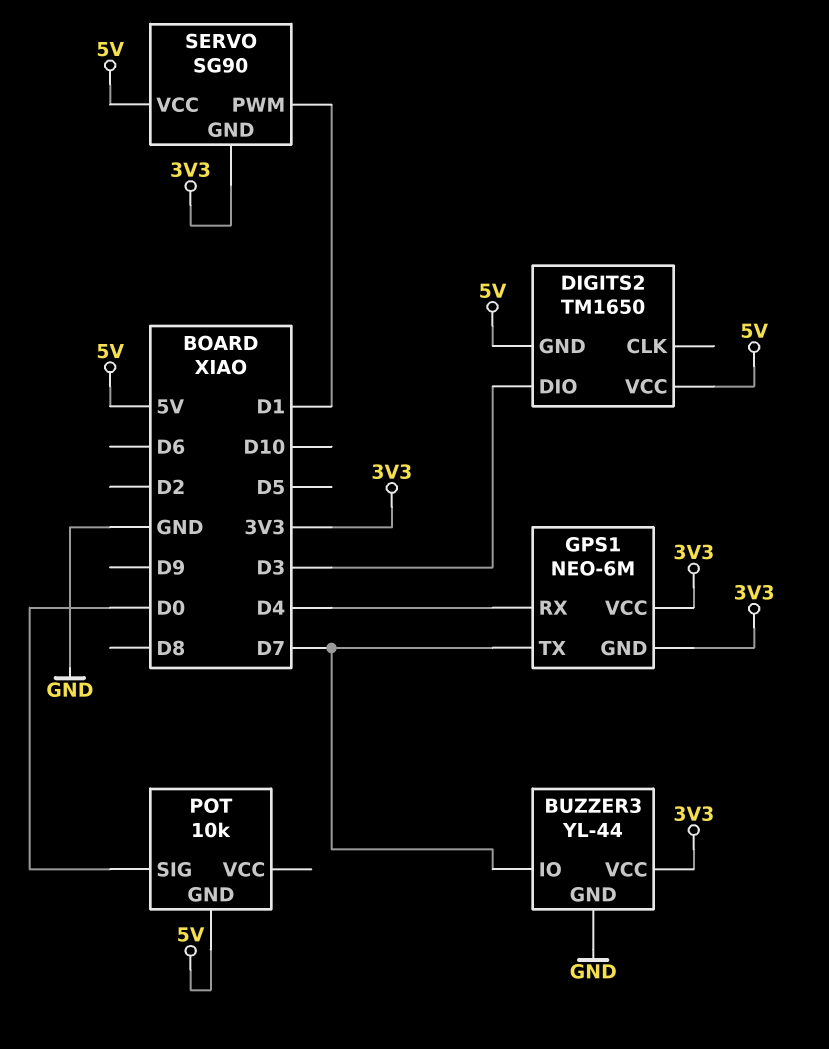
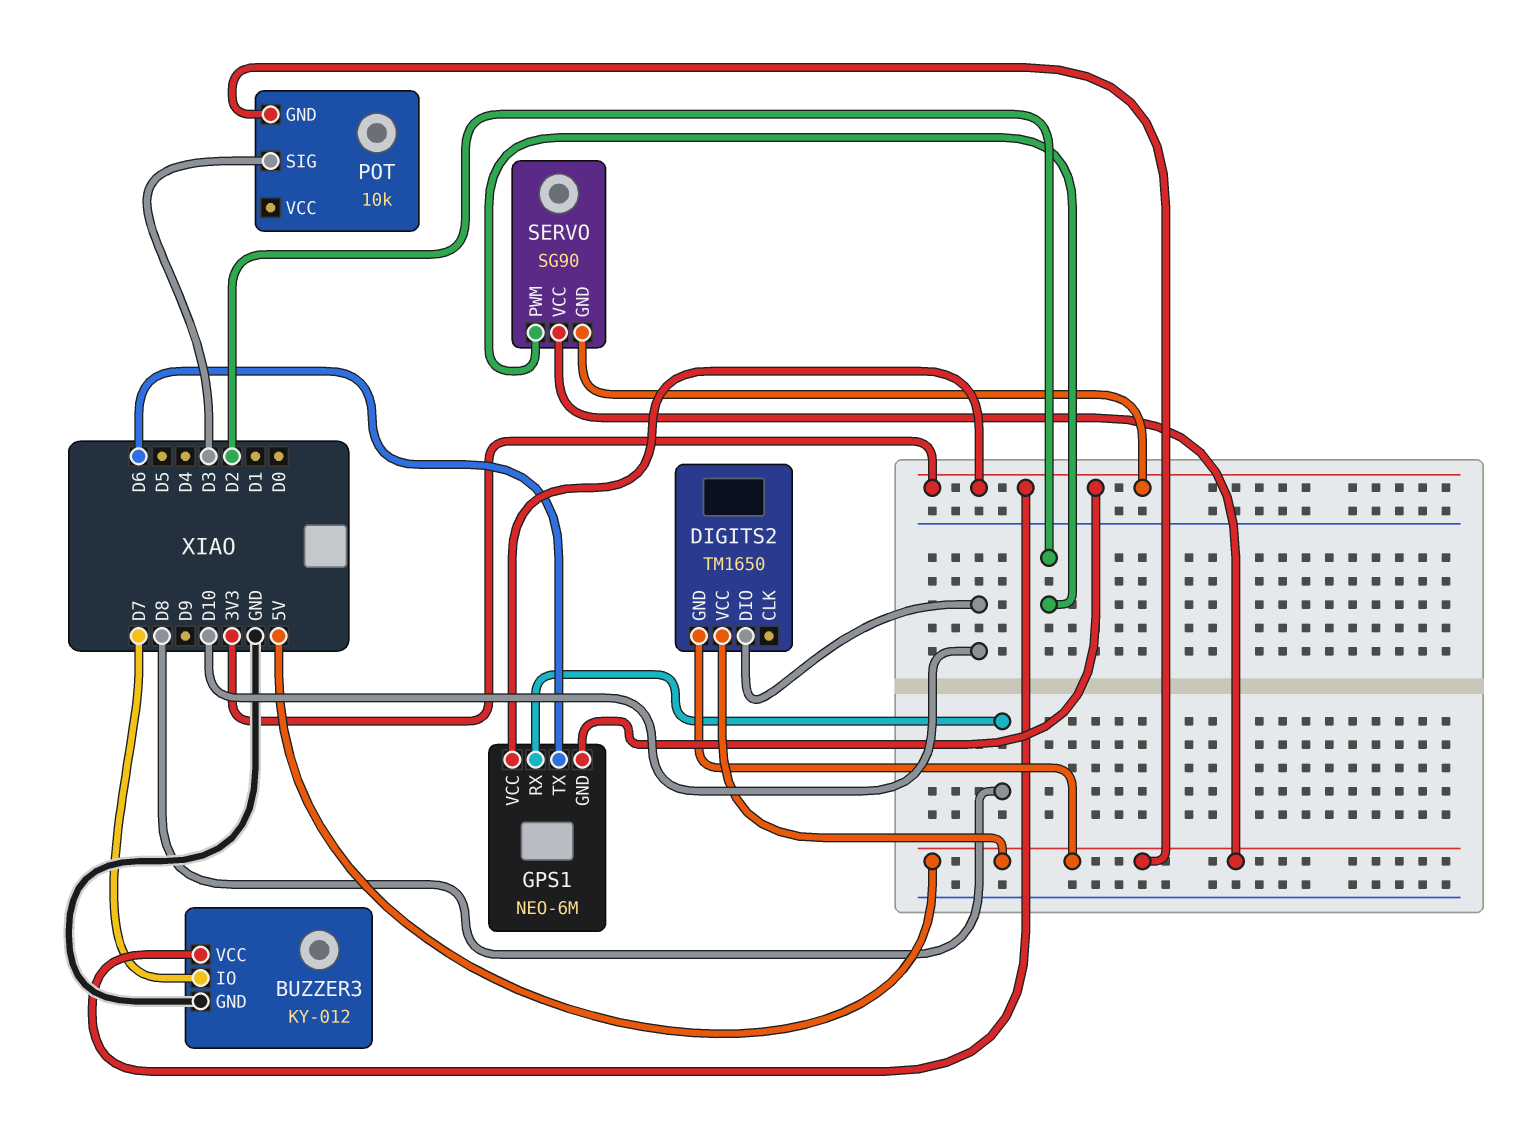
BUZZER3: YL-44 -> KY-012
DIGITS2 pin DIO: D3 -> D10
GPS1 pin RX: D4 -> D8
GPS1 pin TX: D7 -> D6
POT pin SIG: D0 -> D3
SERVO pin PWM: D1 -> D2

